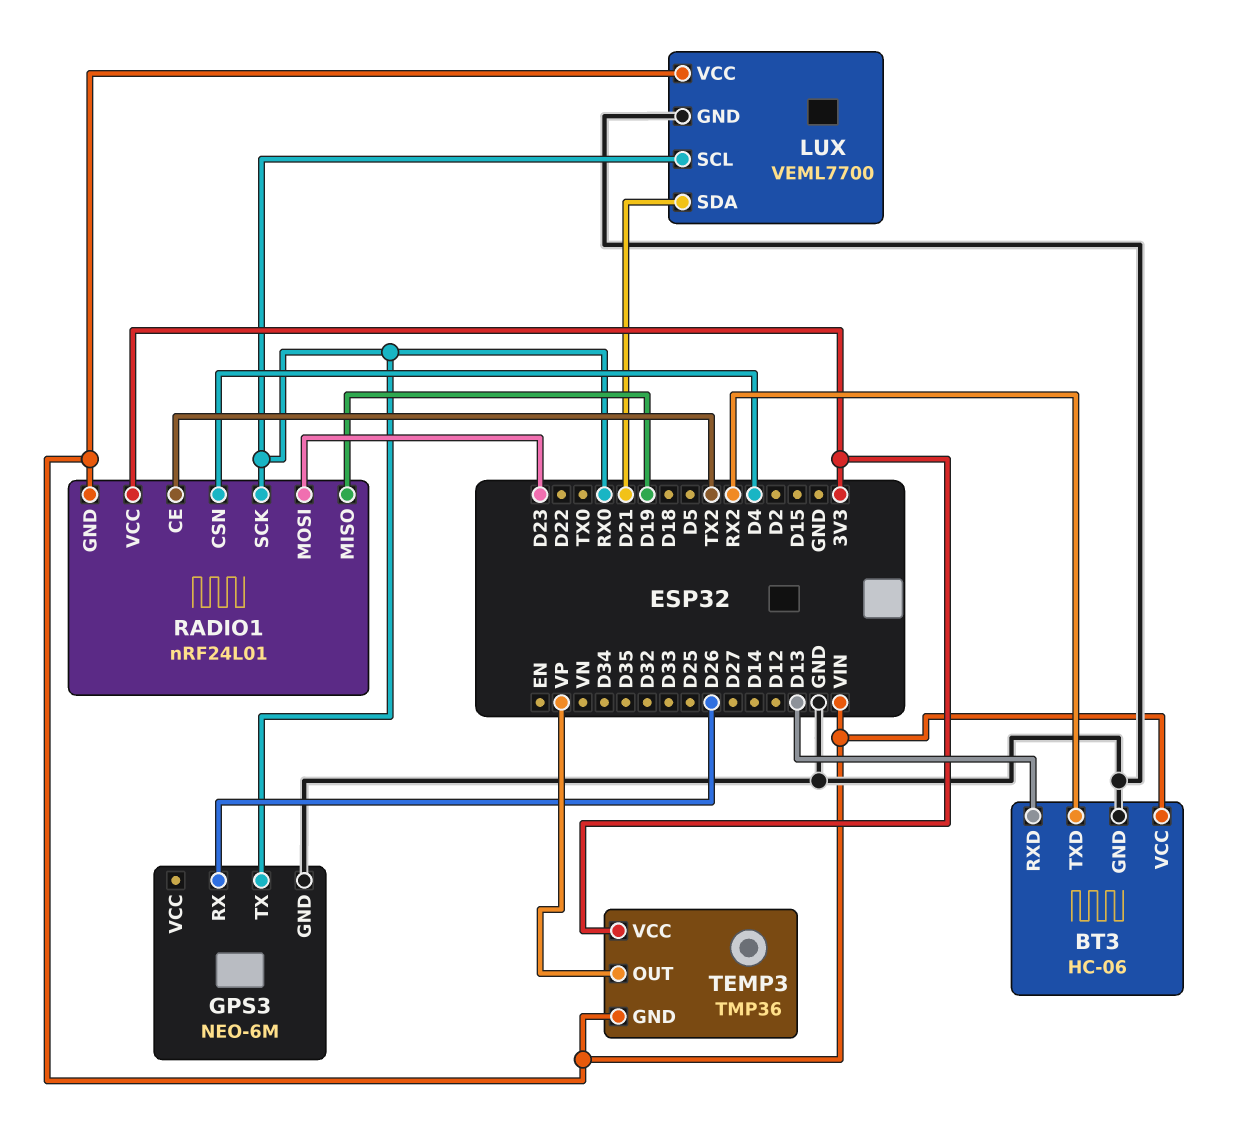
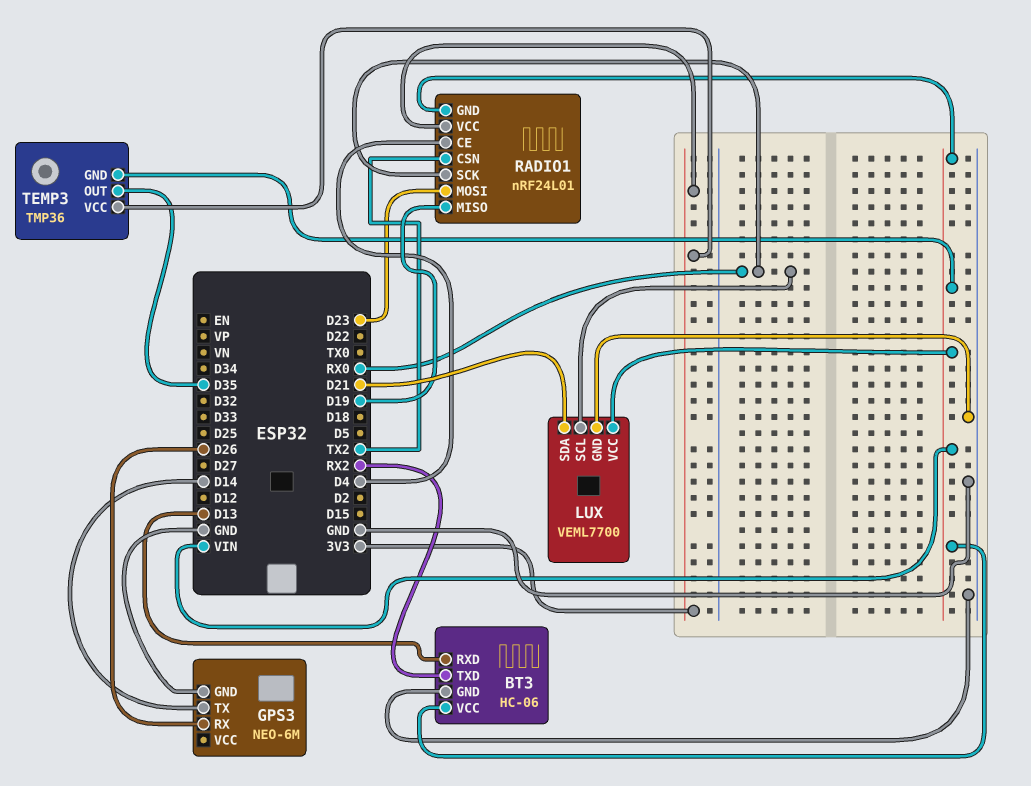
GPS3 pin TX: RX0 -> D14
RADIO1 pin CE: TX2 -> D4
RADIO1 pin CSN: D4 -> TX2
TEMP3 pin OUT: VP -> D35

